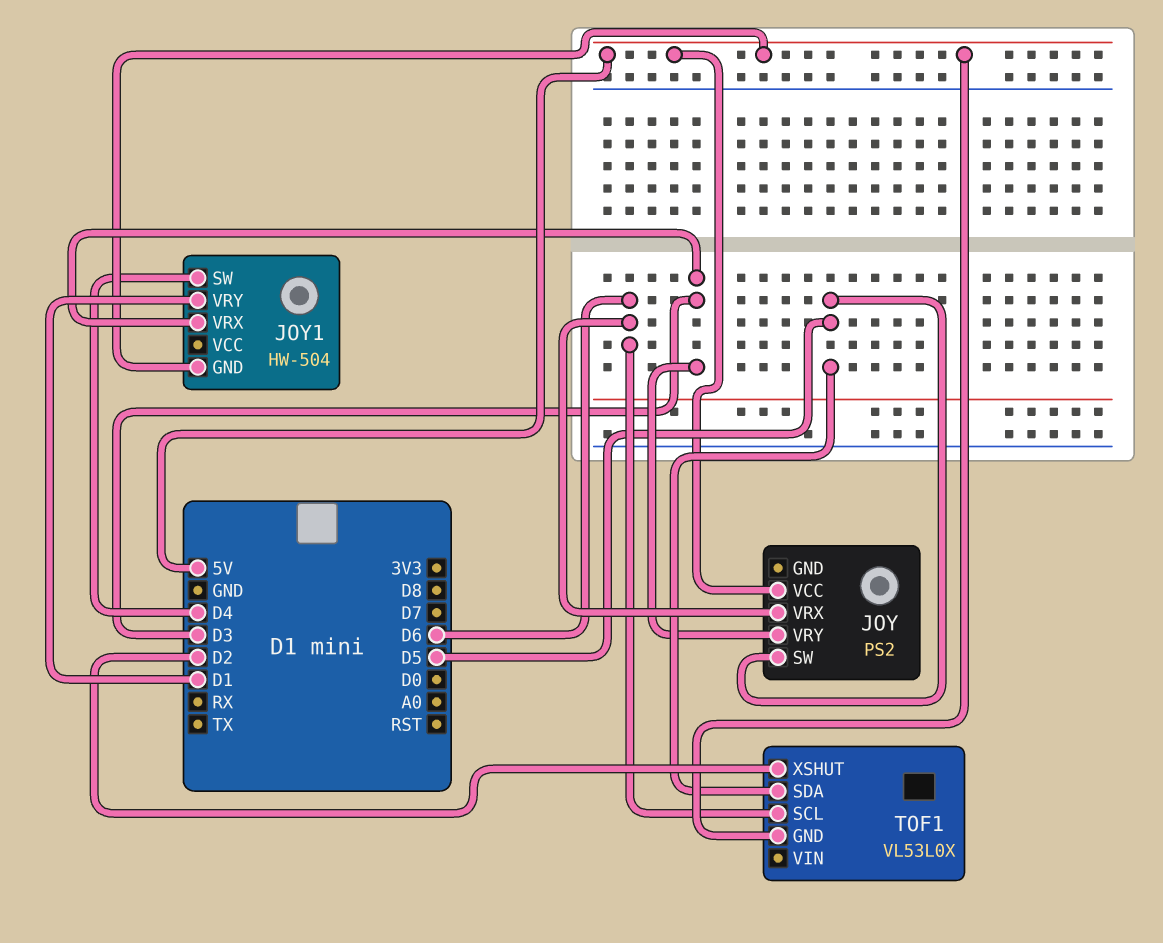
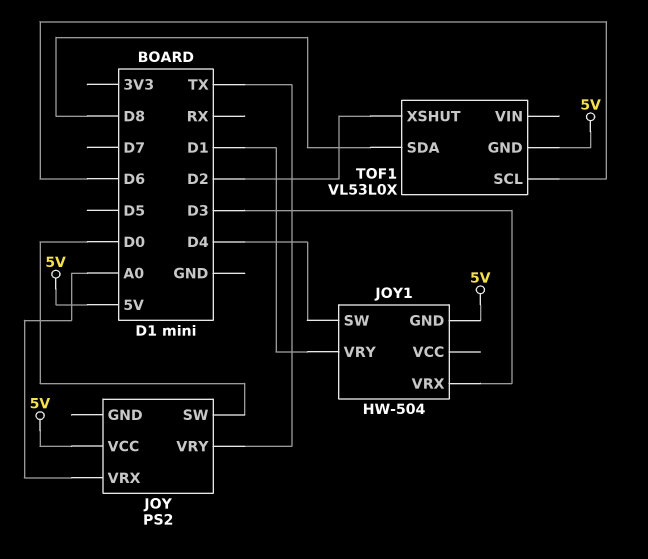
JOY pin SW: D5 -> D0
JOY pin VRX: D6 -> A0
JOY pin VRY: D3 -> TX
TOF1 pin SDA: D5 -> D8

